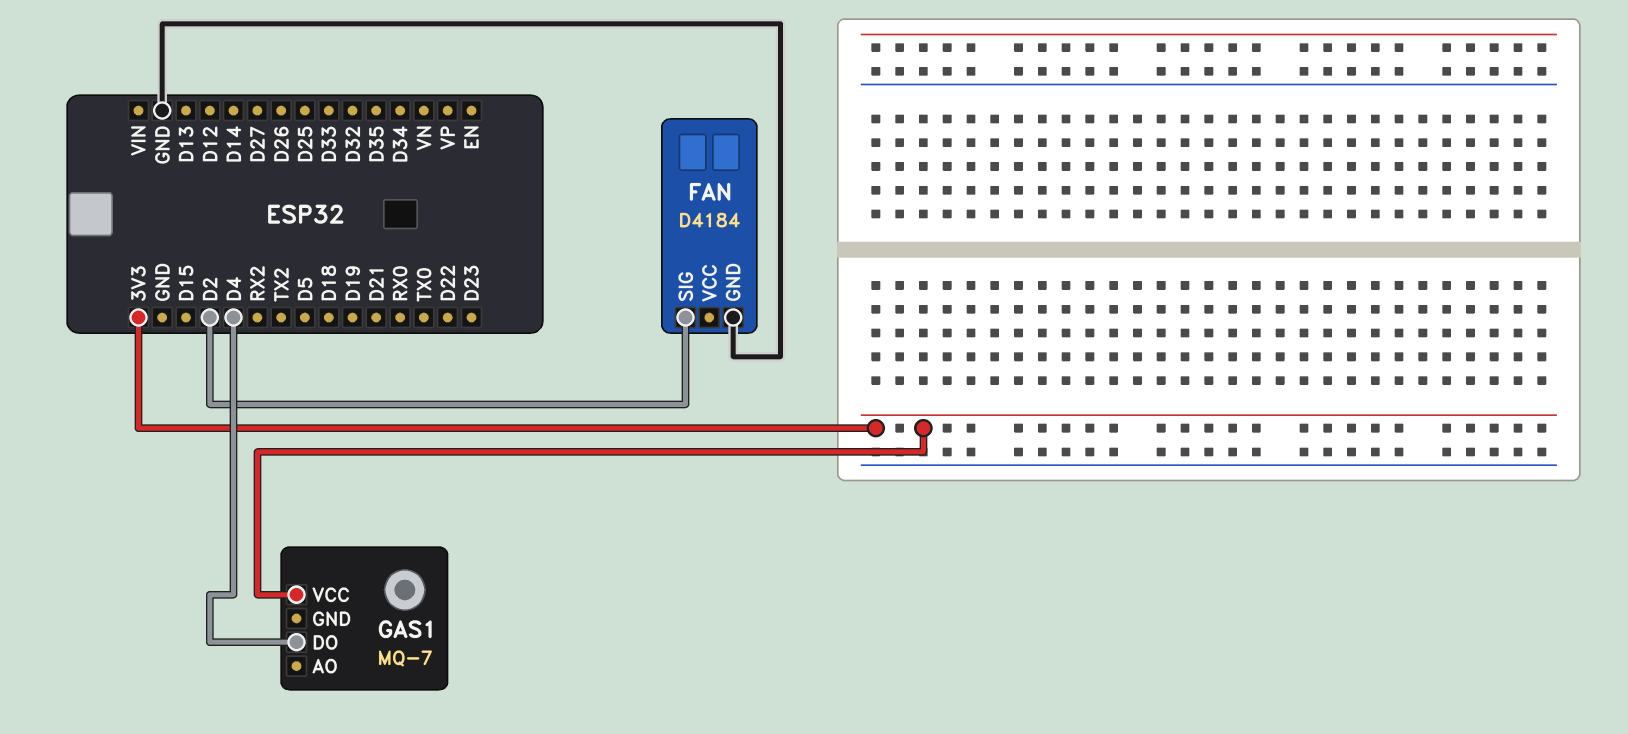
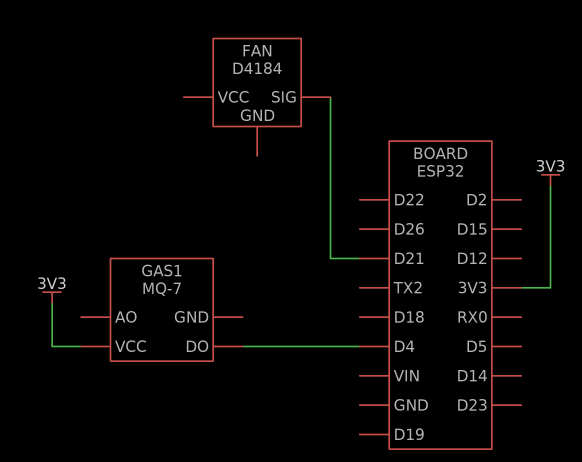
FAN pin GND: GND -> none
FAN pin SIG: D2 -> D21

